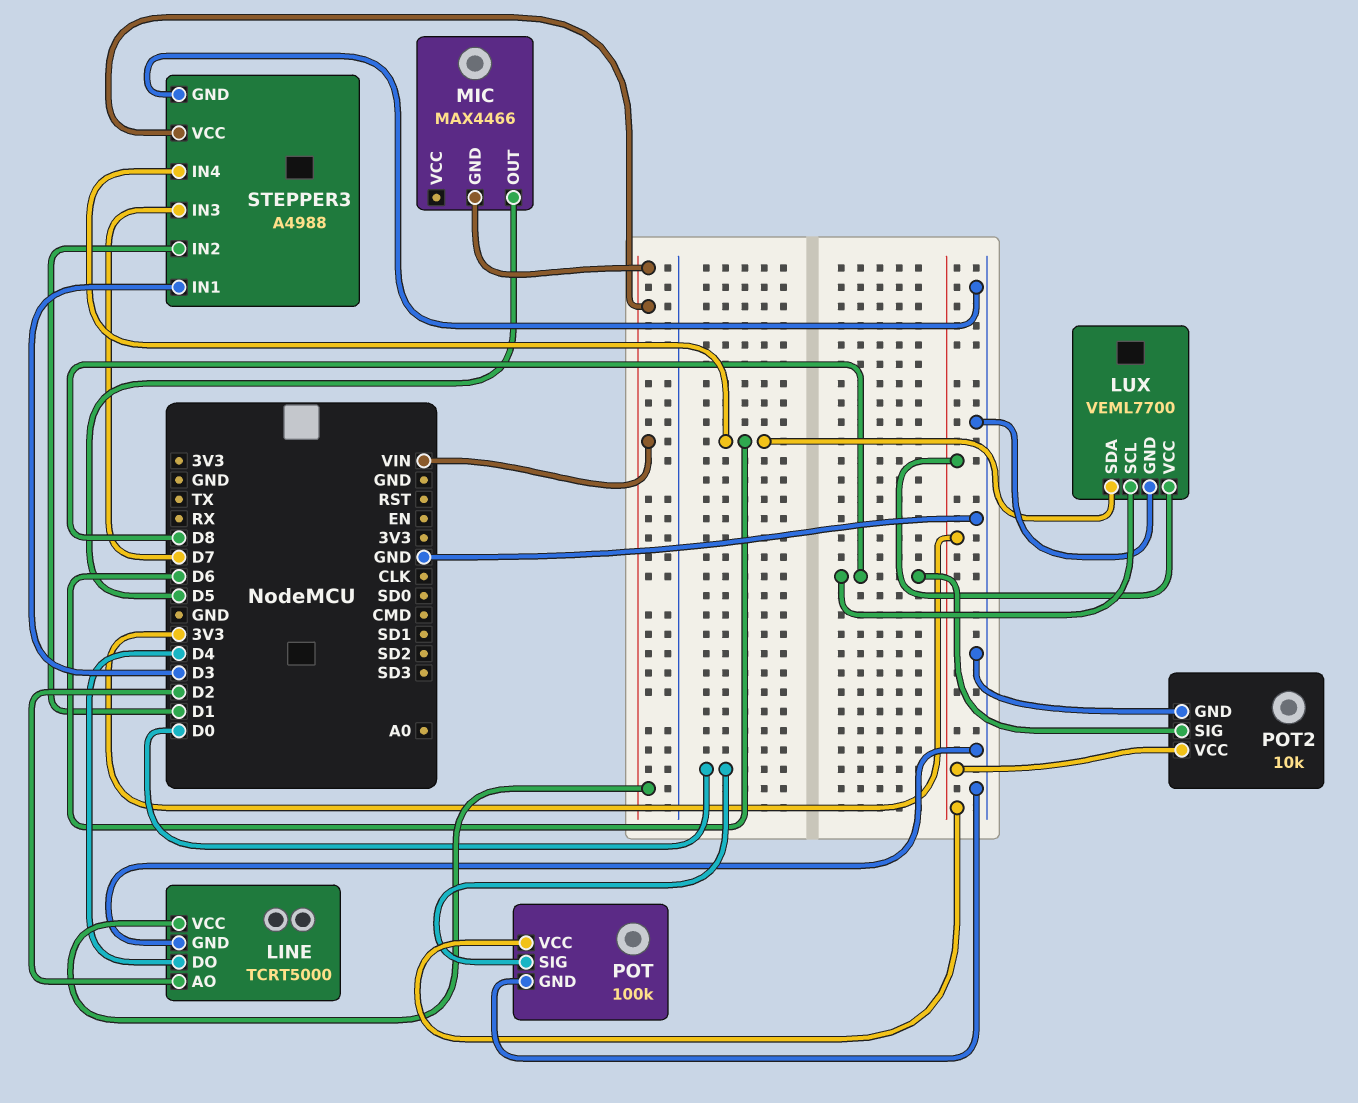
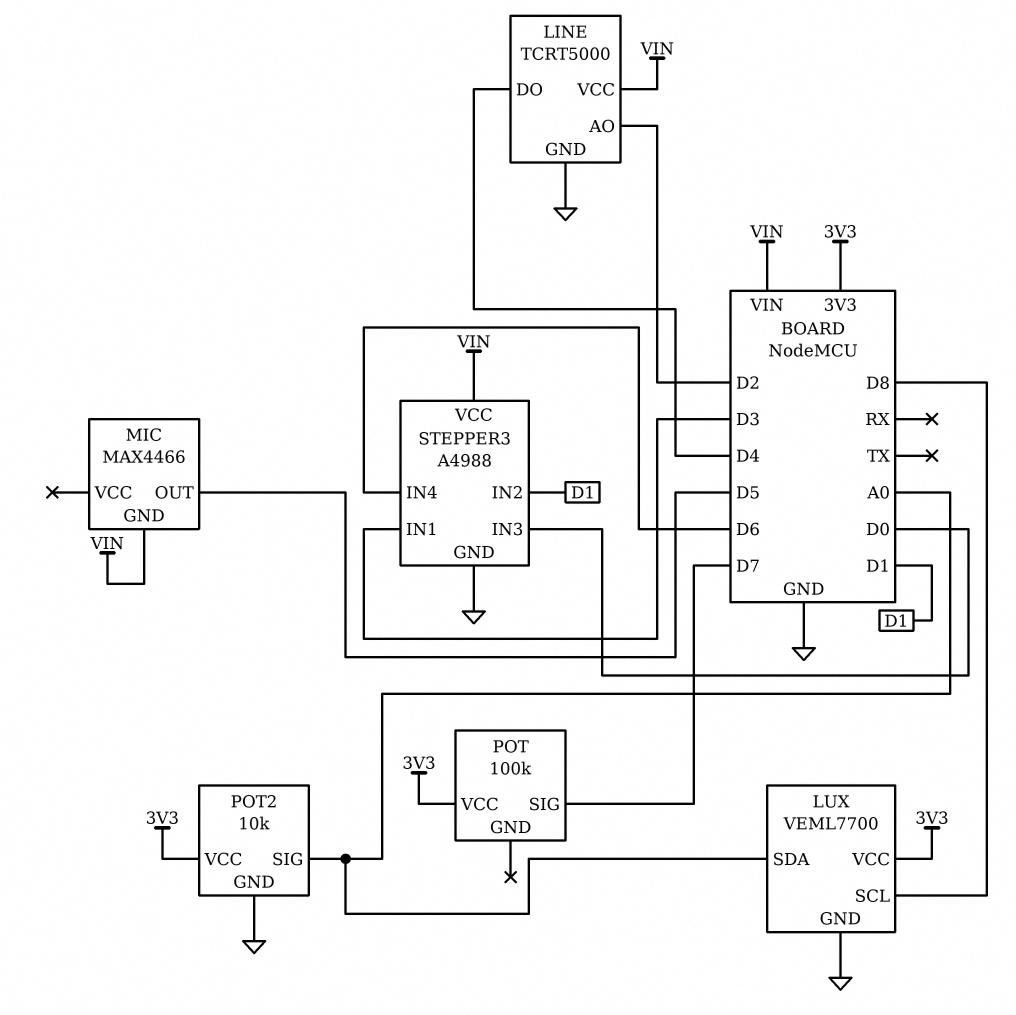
LUX pin SDA: D6 -> A0
POT pin GND: GND -> none
POT pin SIG: D0 -> D7
POT2 pin SIG: D8 -> A0
STEPPER3 pin IN3: D7 -> D0

